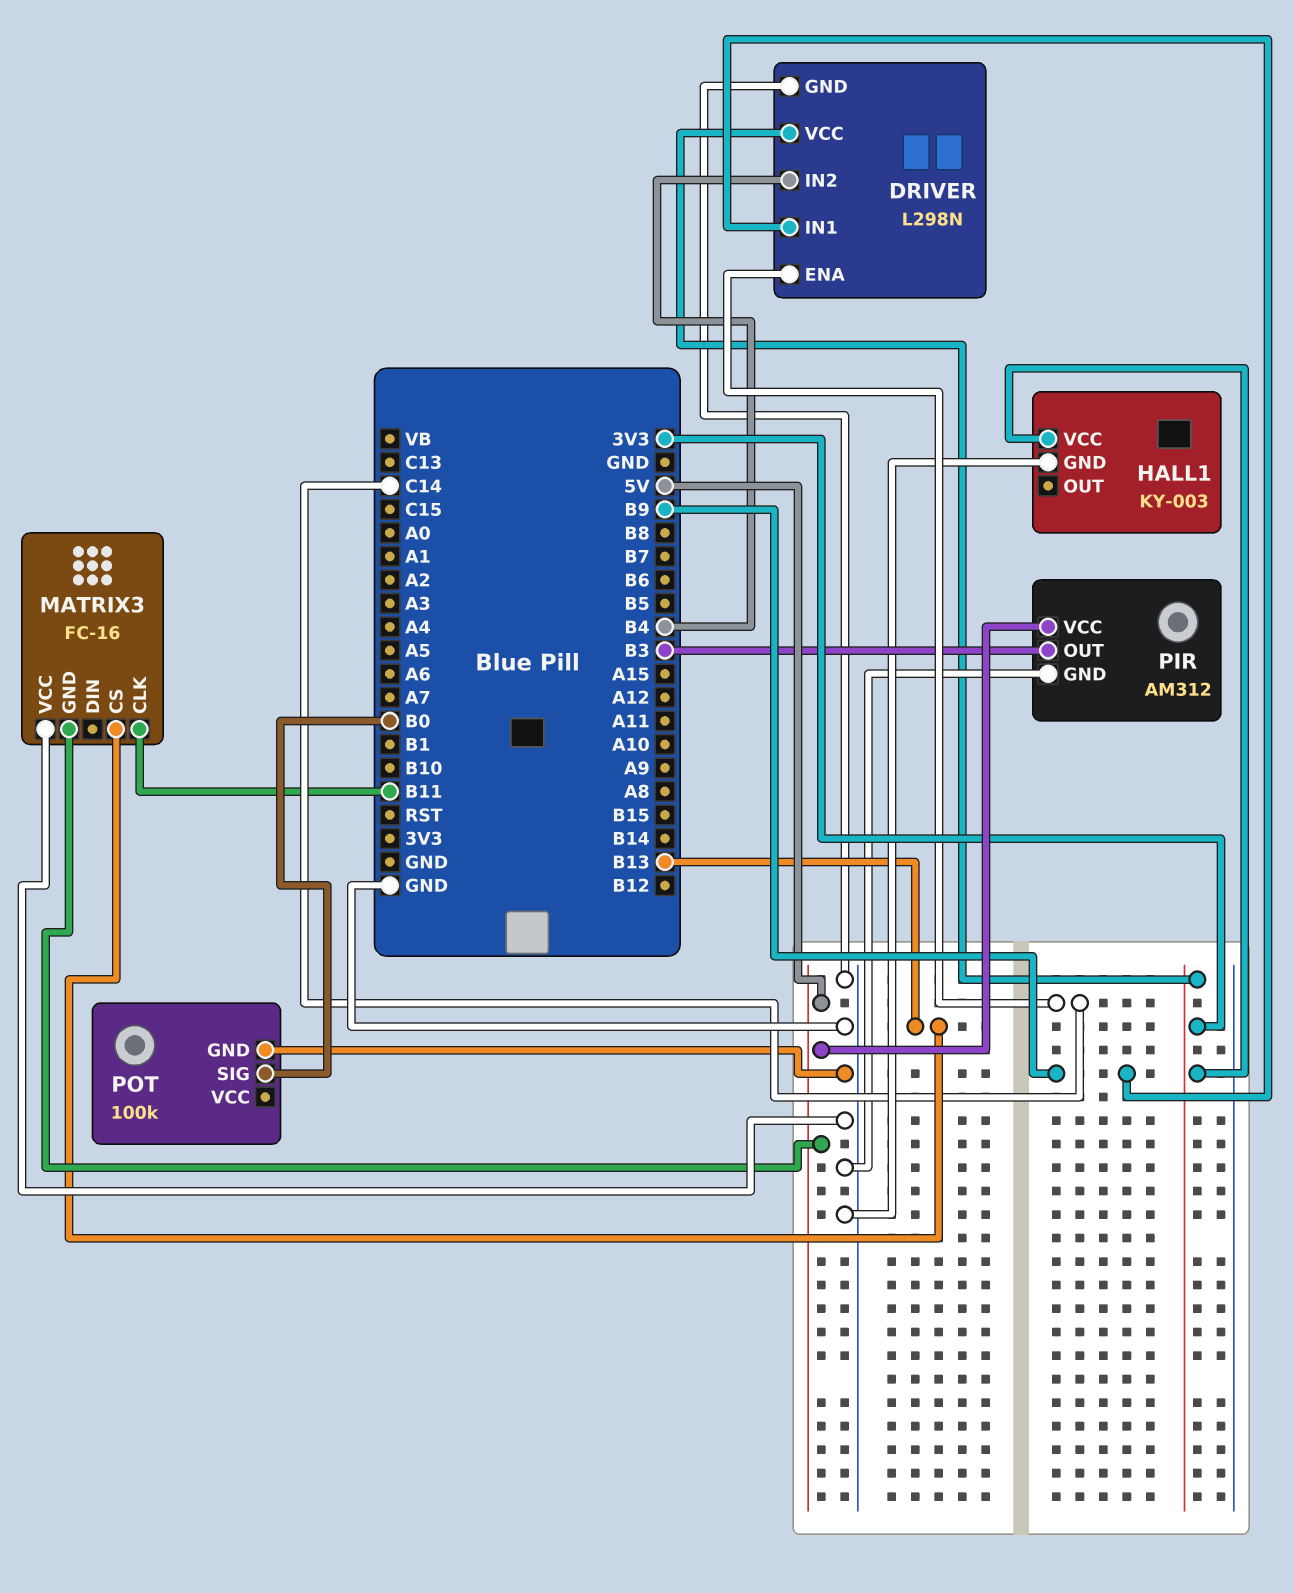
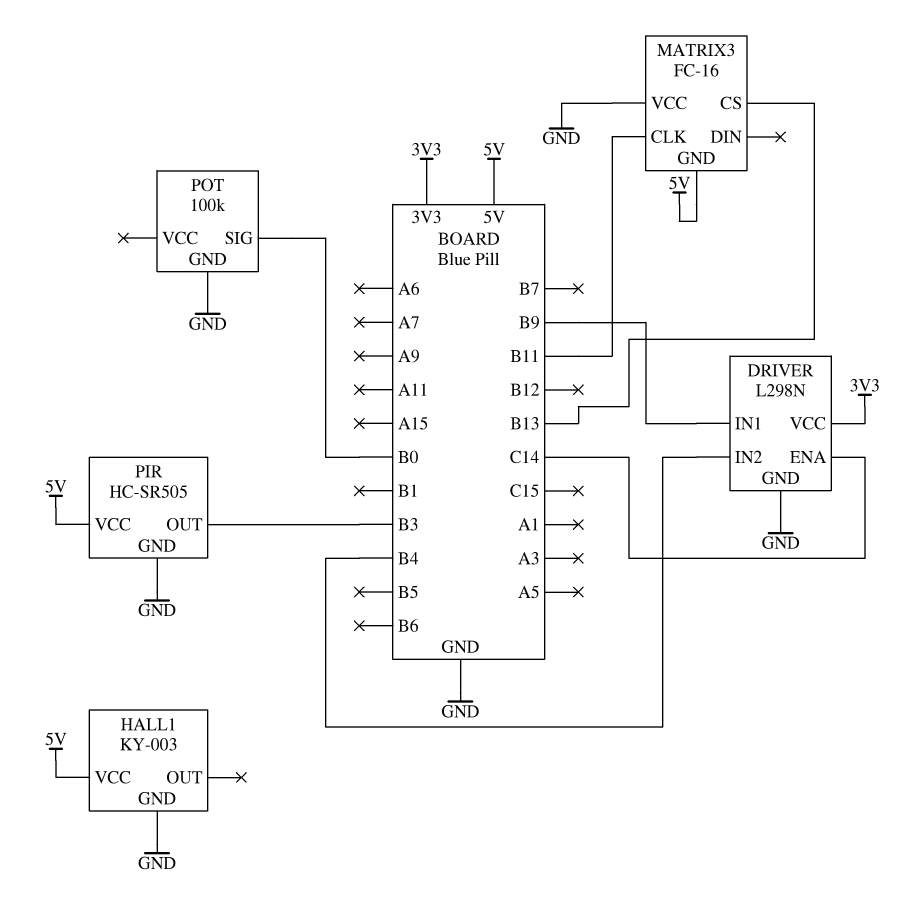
HALL1 pin VCC: 3V3 -> 5V
PIR: AM312 -> HC-SR505

